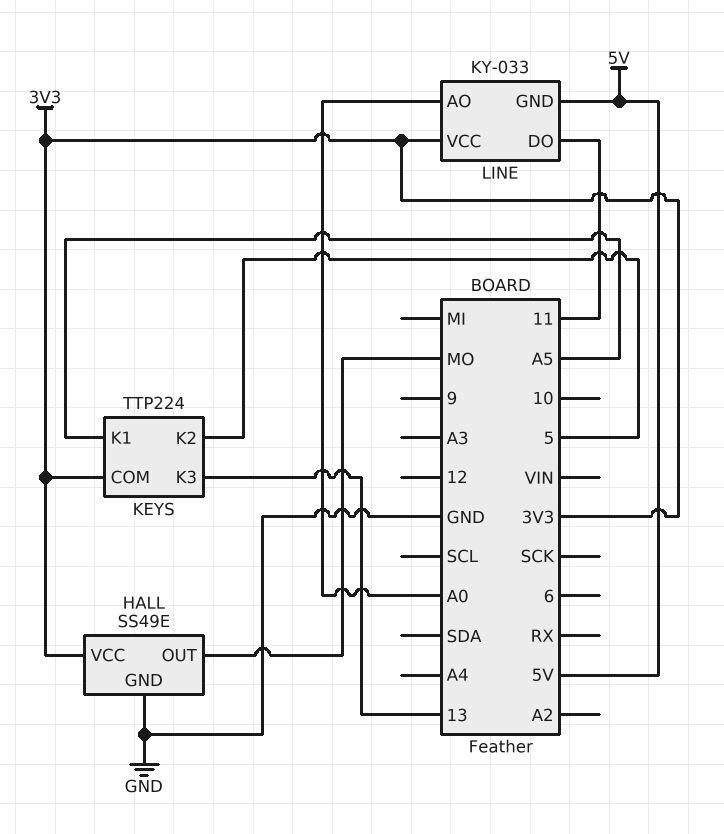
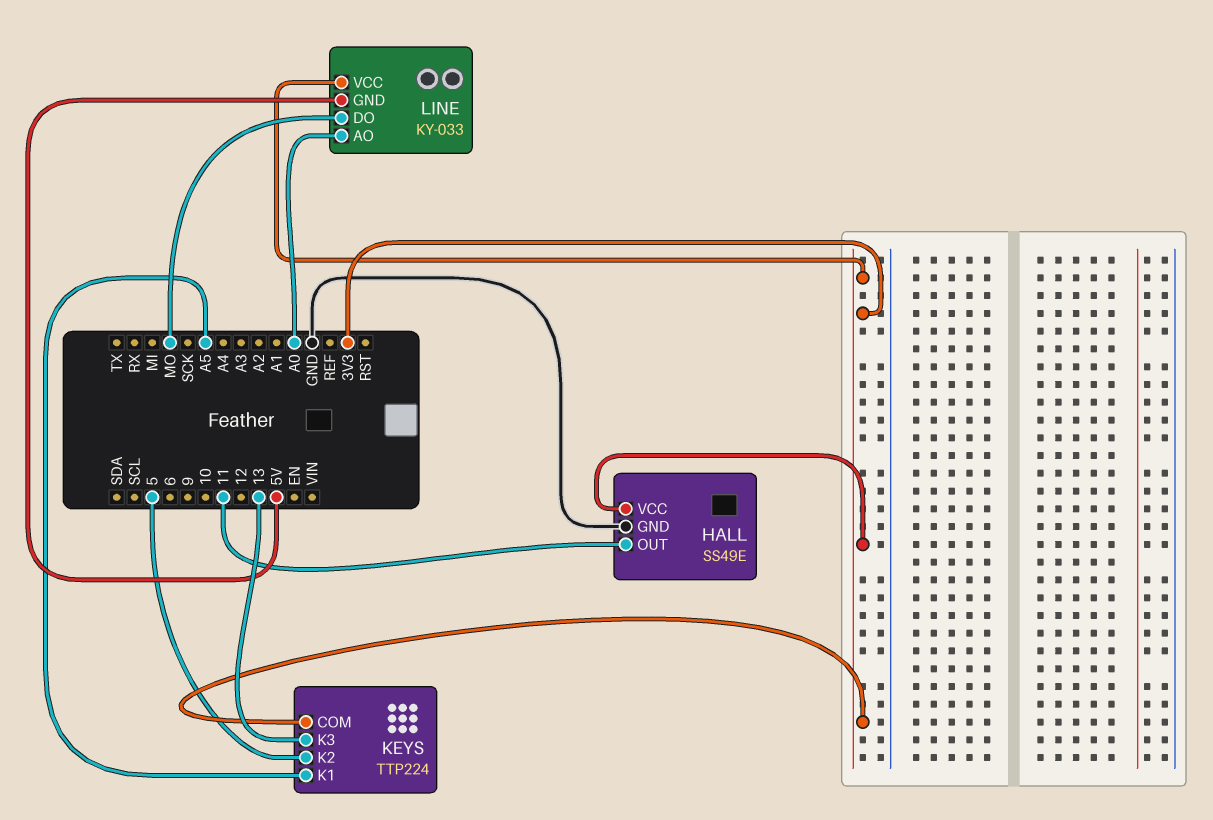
HALL pin OUT: MO -> 11
LINE pin DO: 11 -> MO

